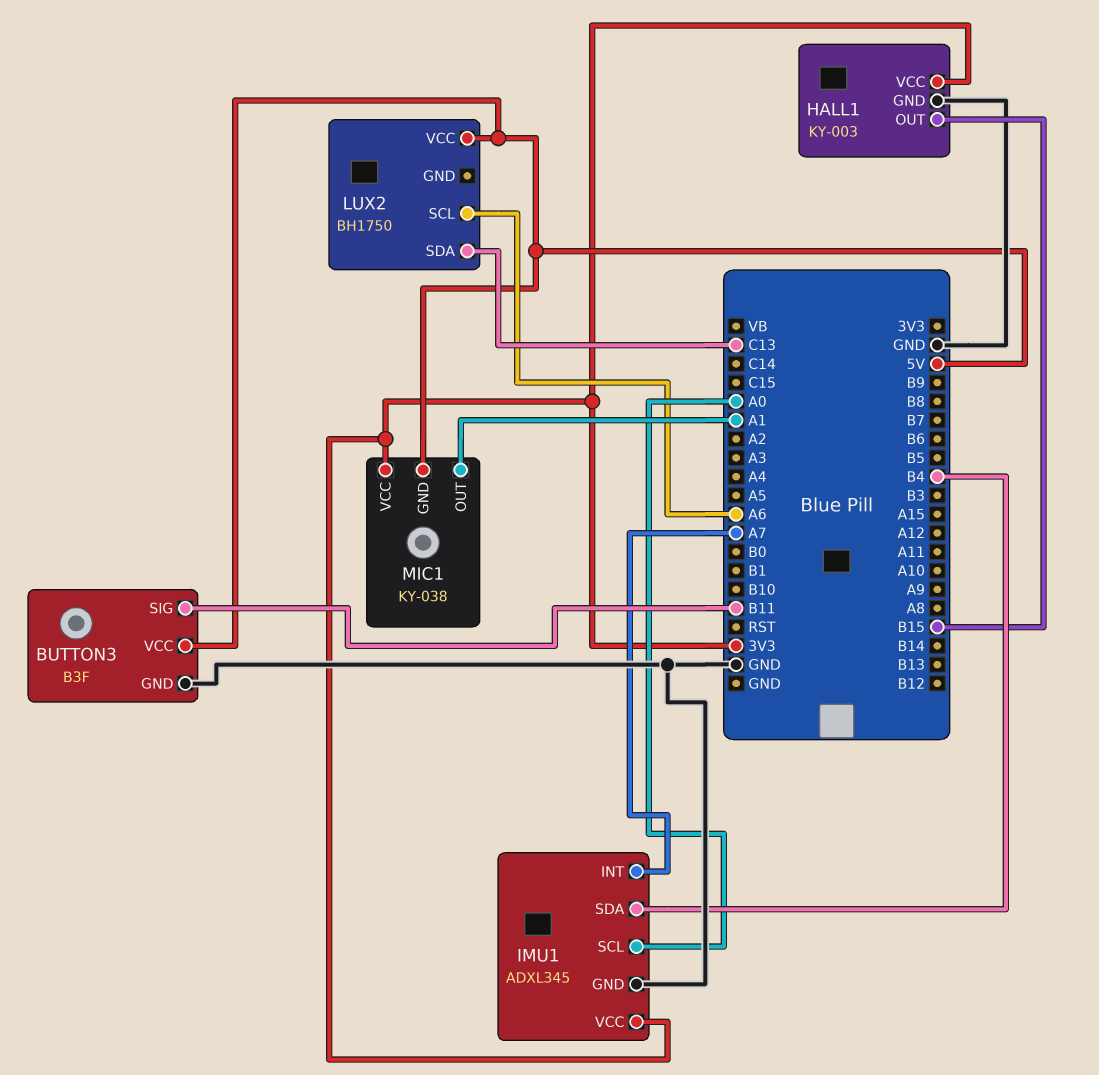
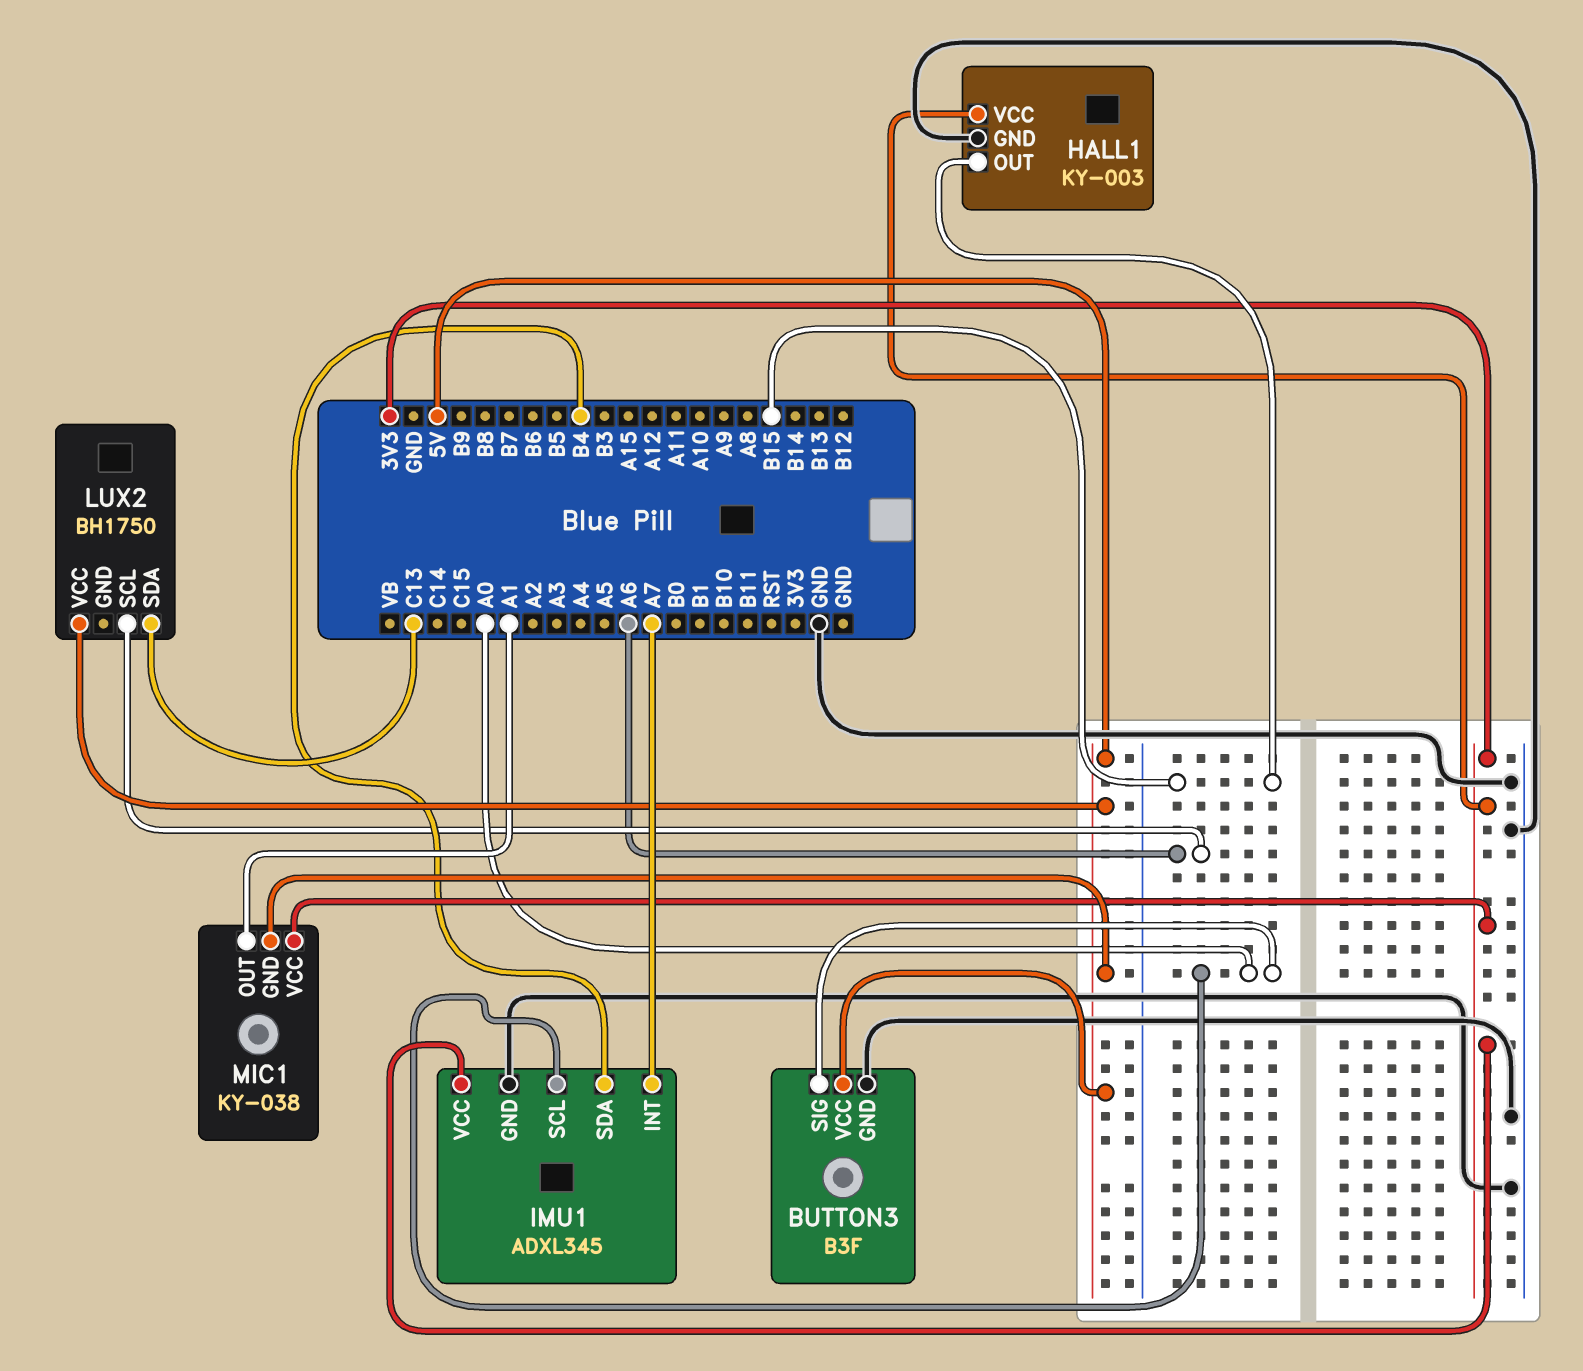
BUTTON3 pin SIG: B11 -> A0

